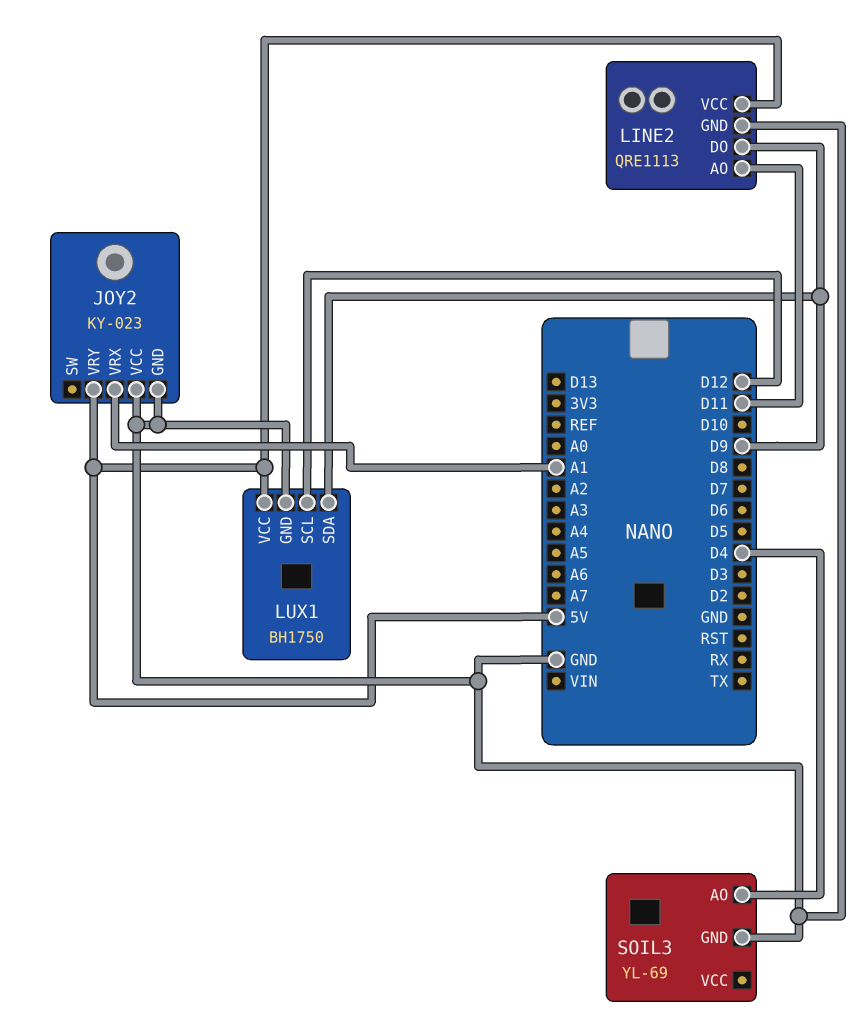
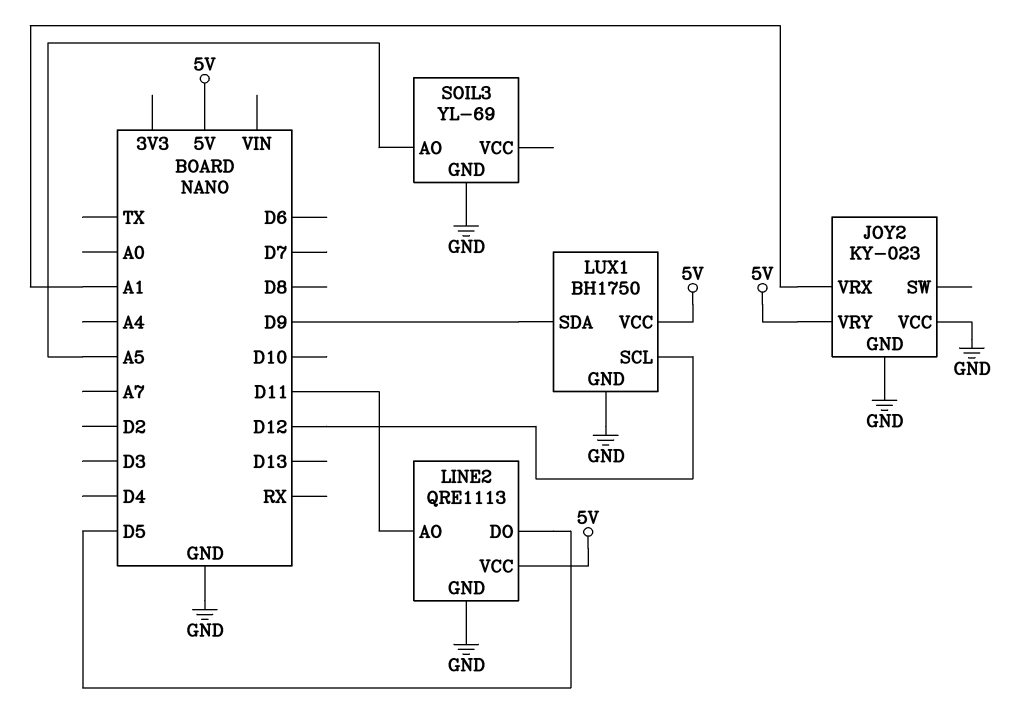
LINE2 pin DO: D9 -> D5
SOIL3 pin AO: D4 -> A5

